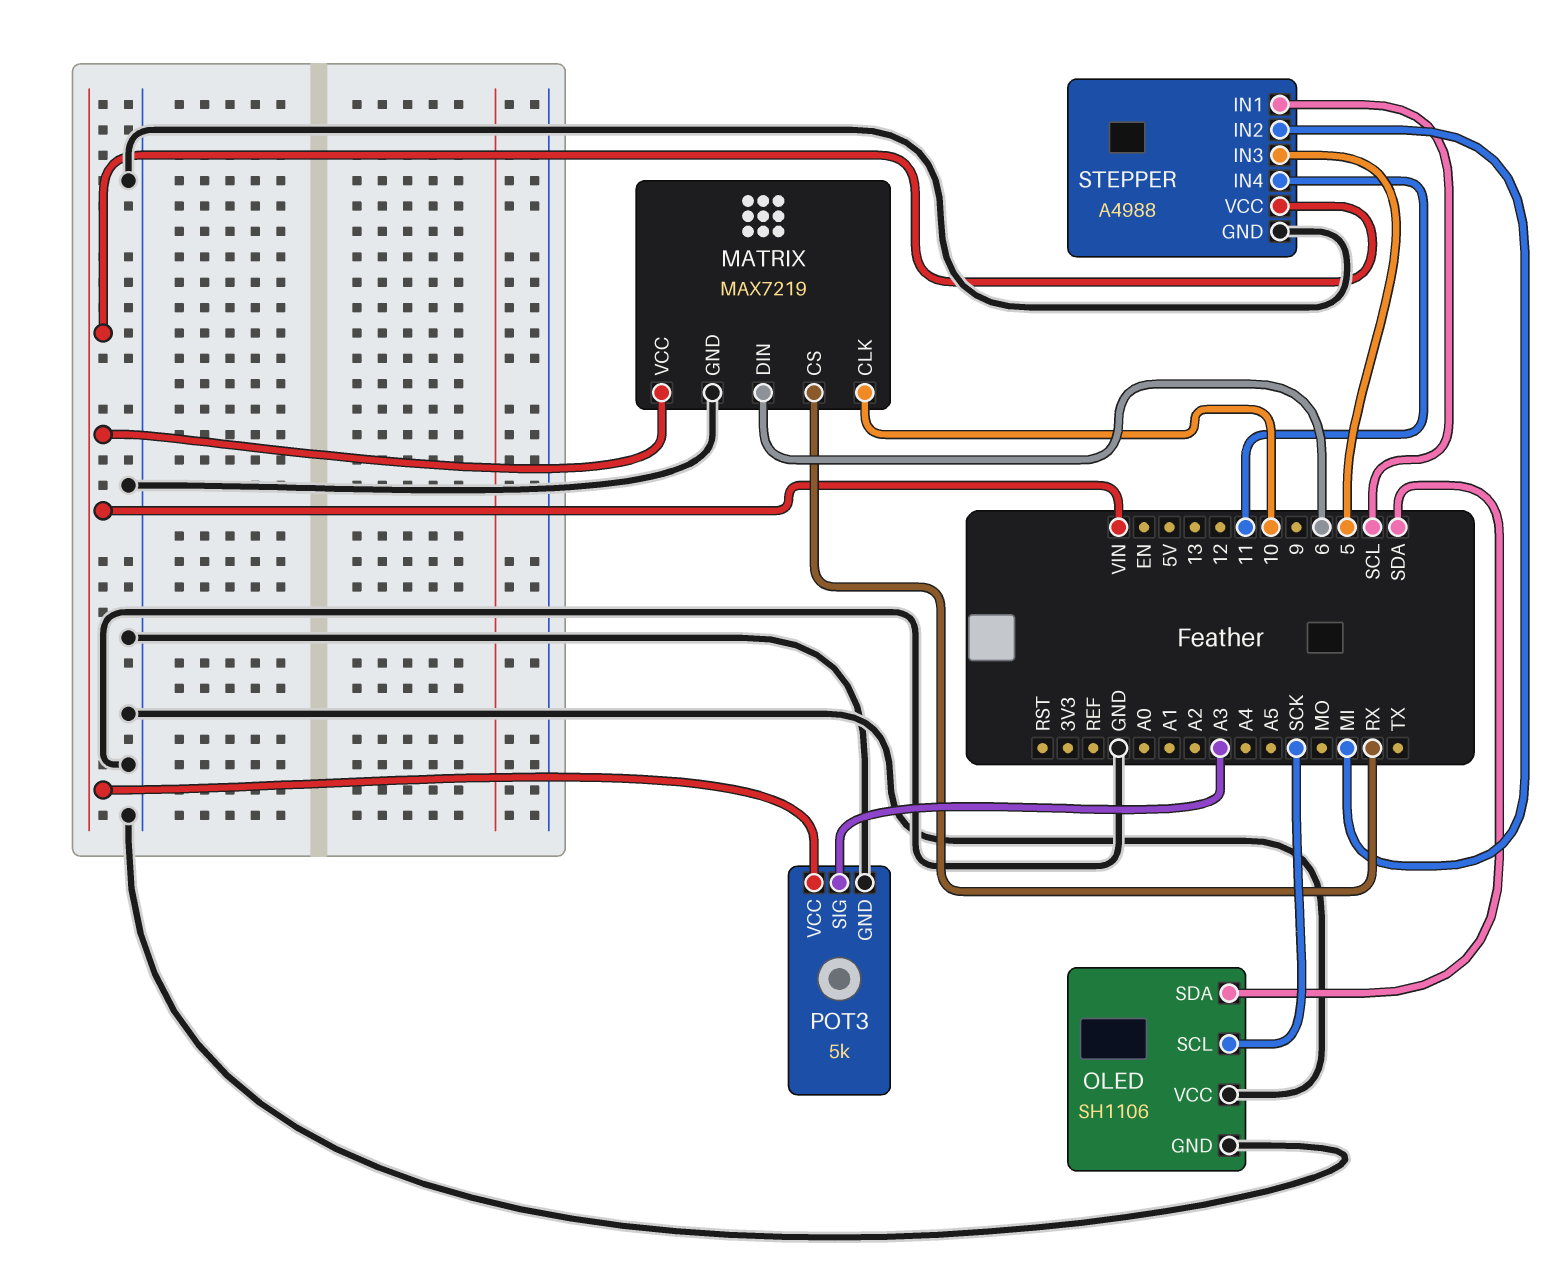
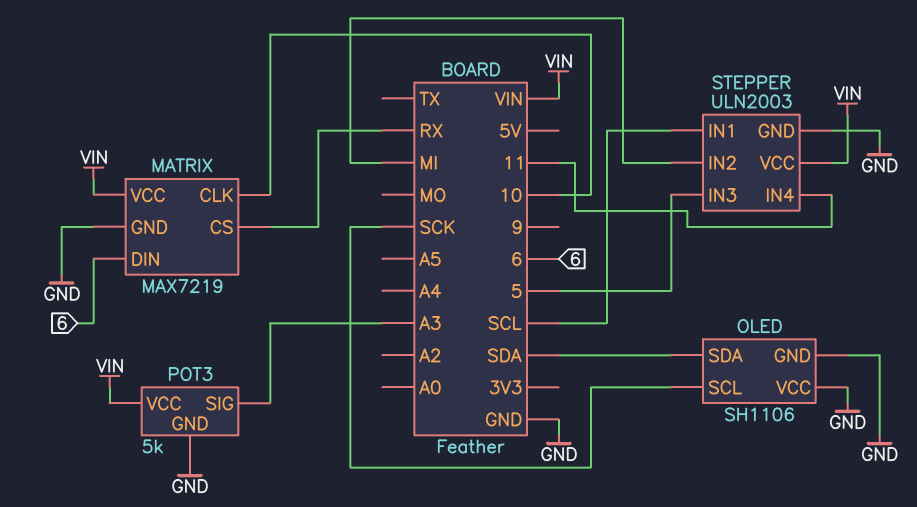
STEPPER: A4988 -> ULN2003

